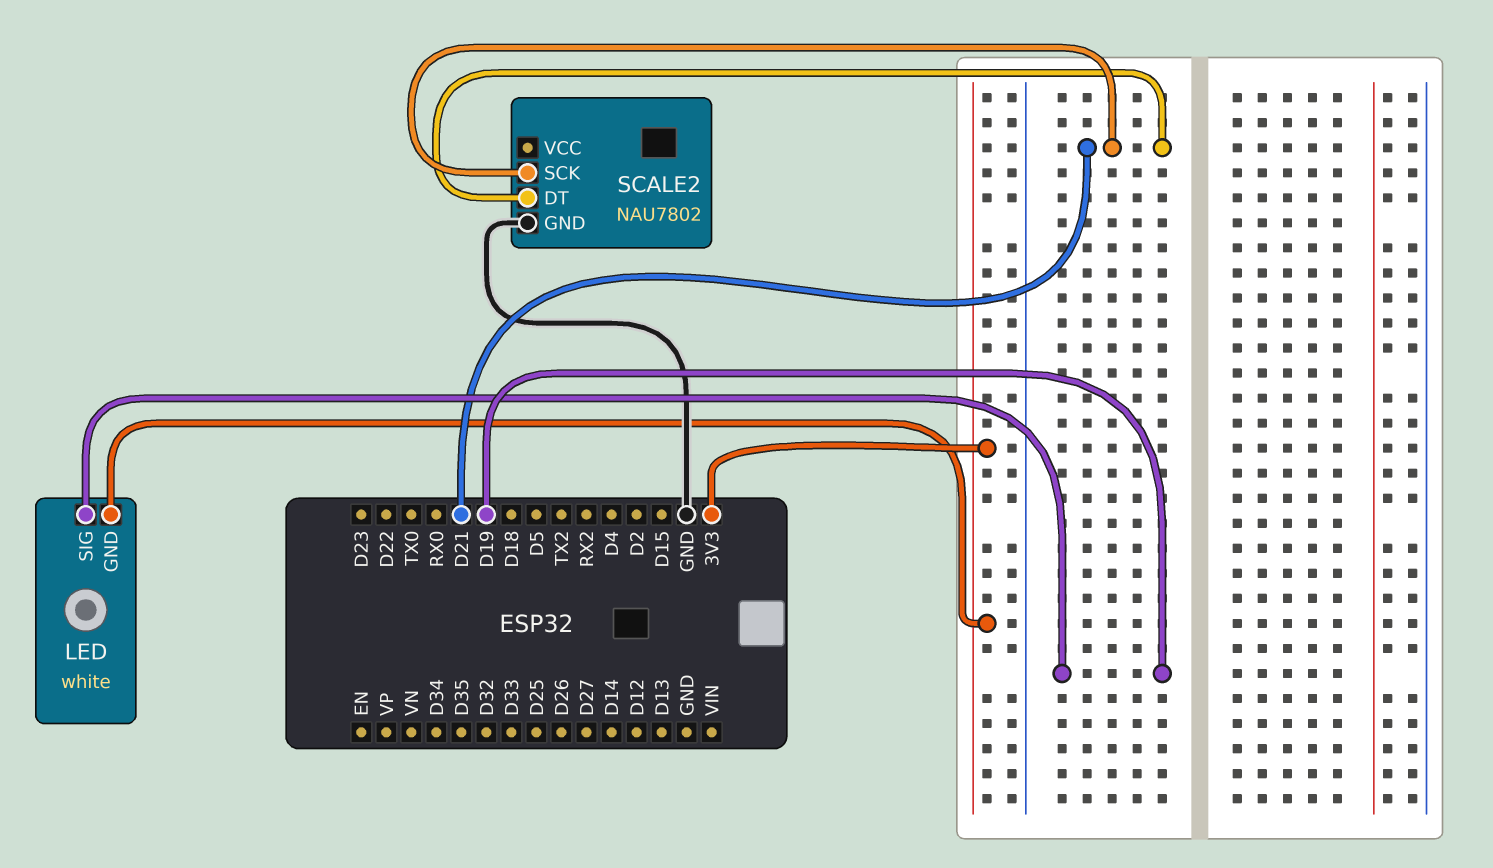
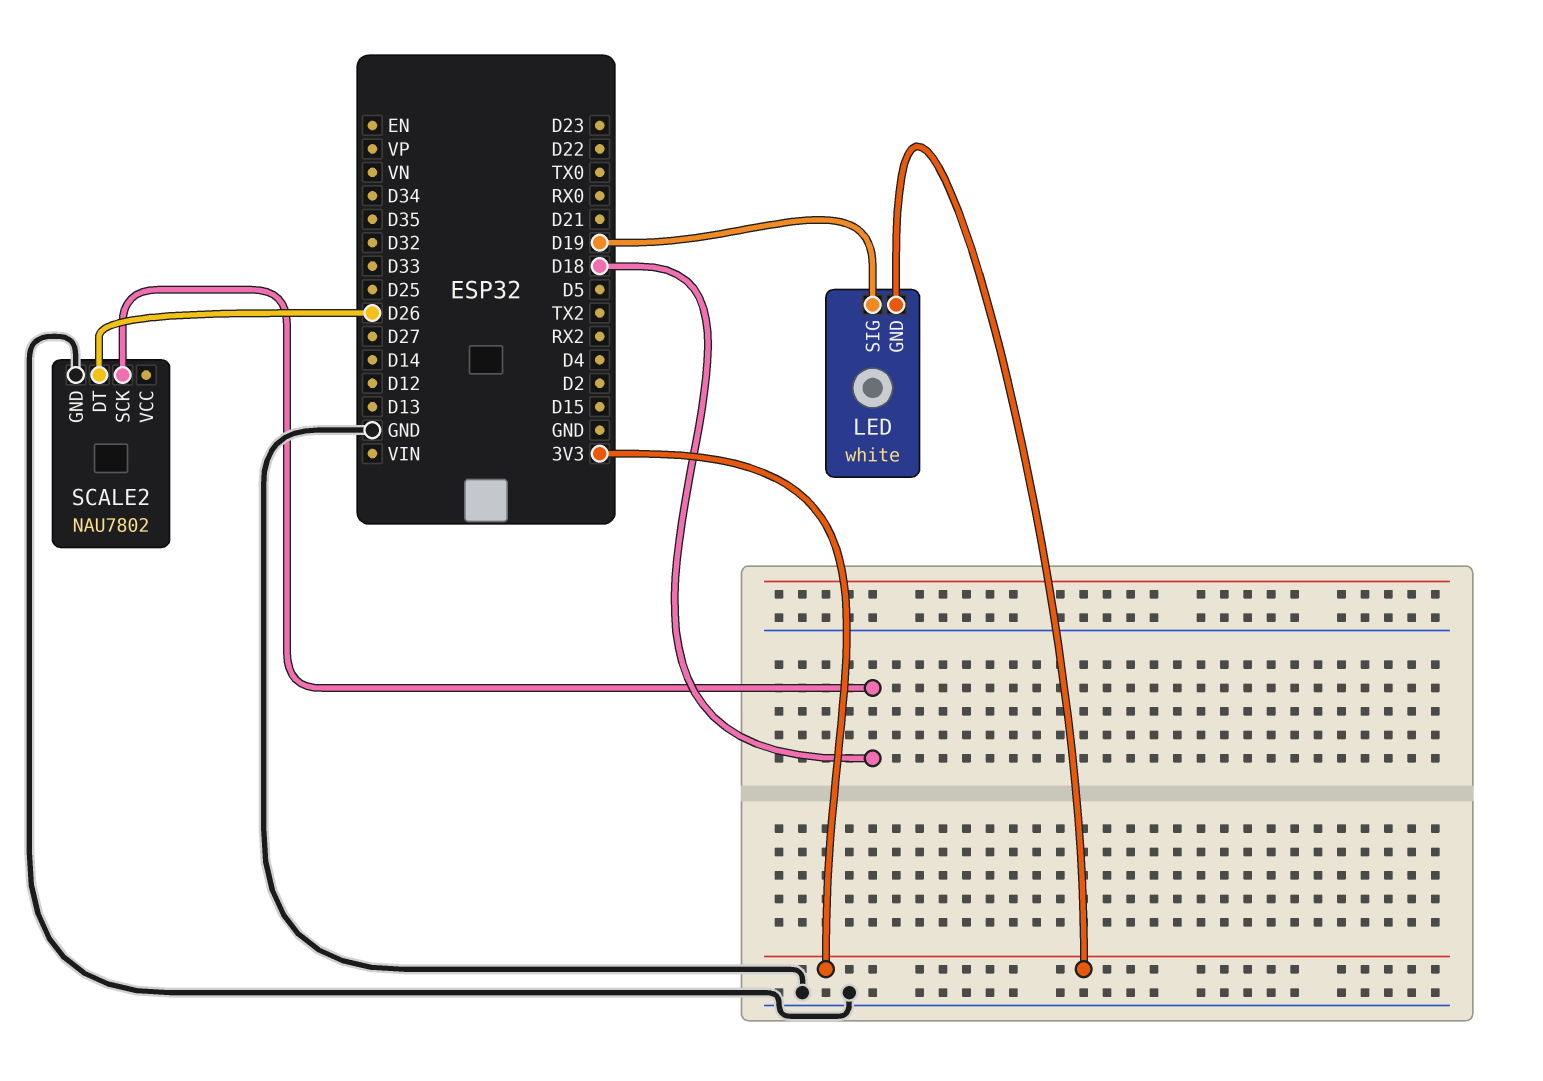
SCALE2 pin DT: D21 -> D26
SCALE2 pin SCK: D21 -> D18

